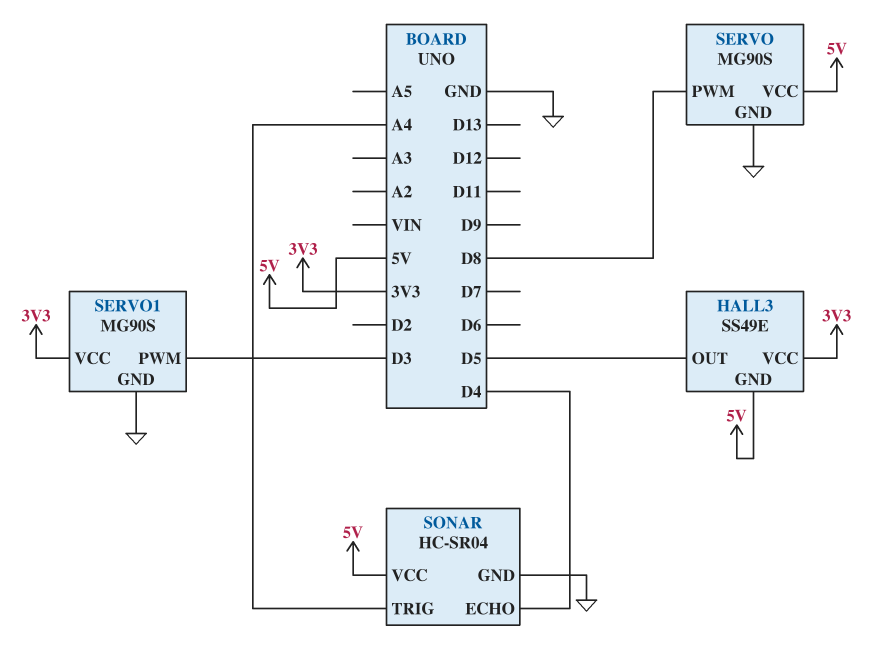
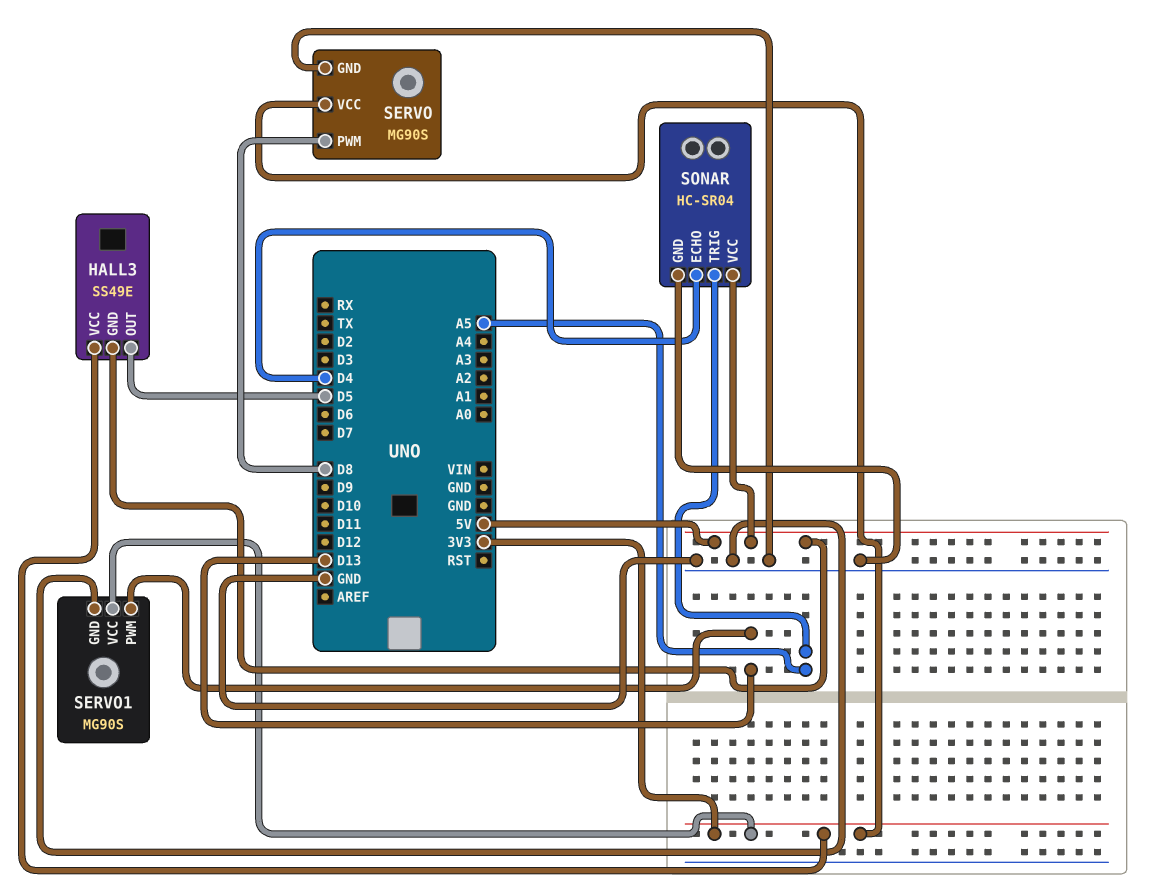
SERVO pin VCC: 5V -> 3V3
SERVO1 pin PWM: D3 -> D13
SONAR pin TRIG: A4 -> A5

